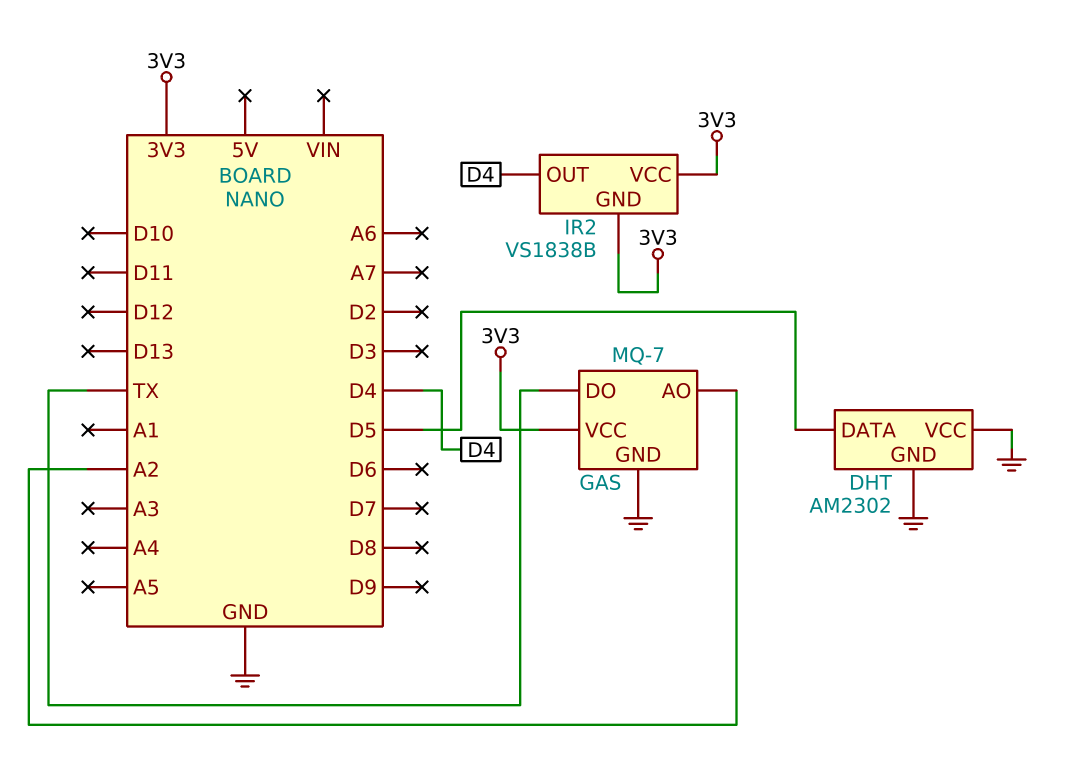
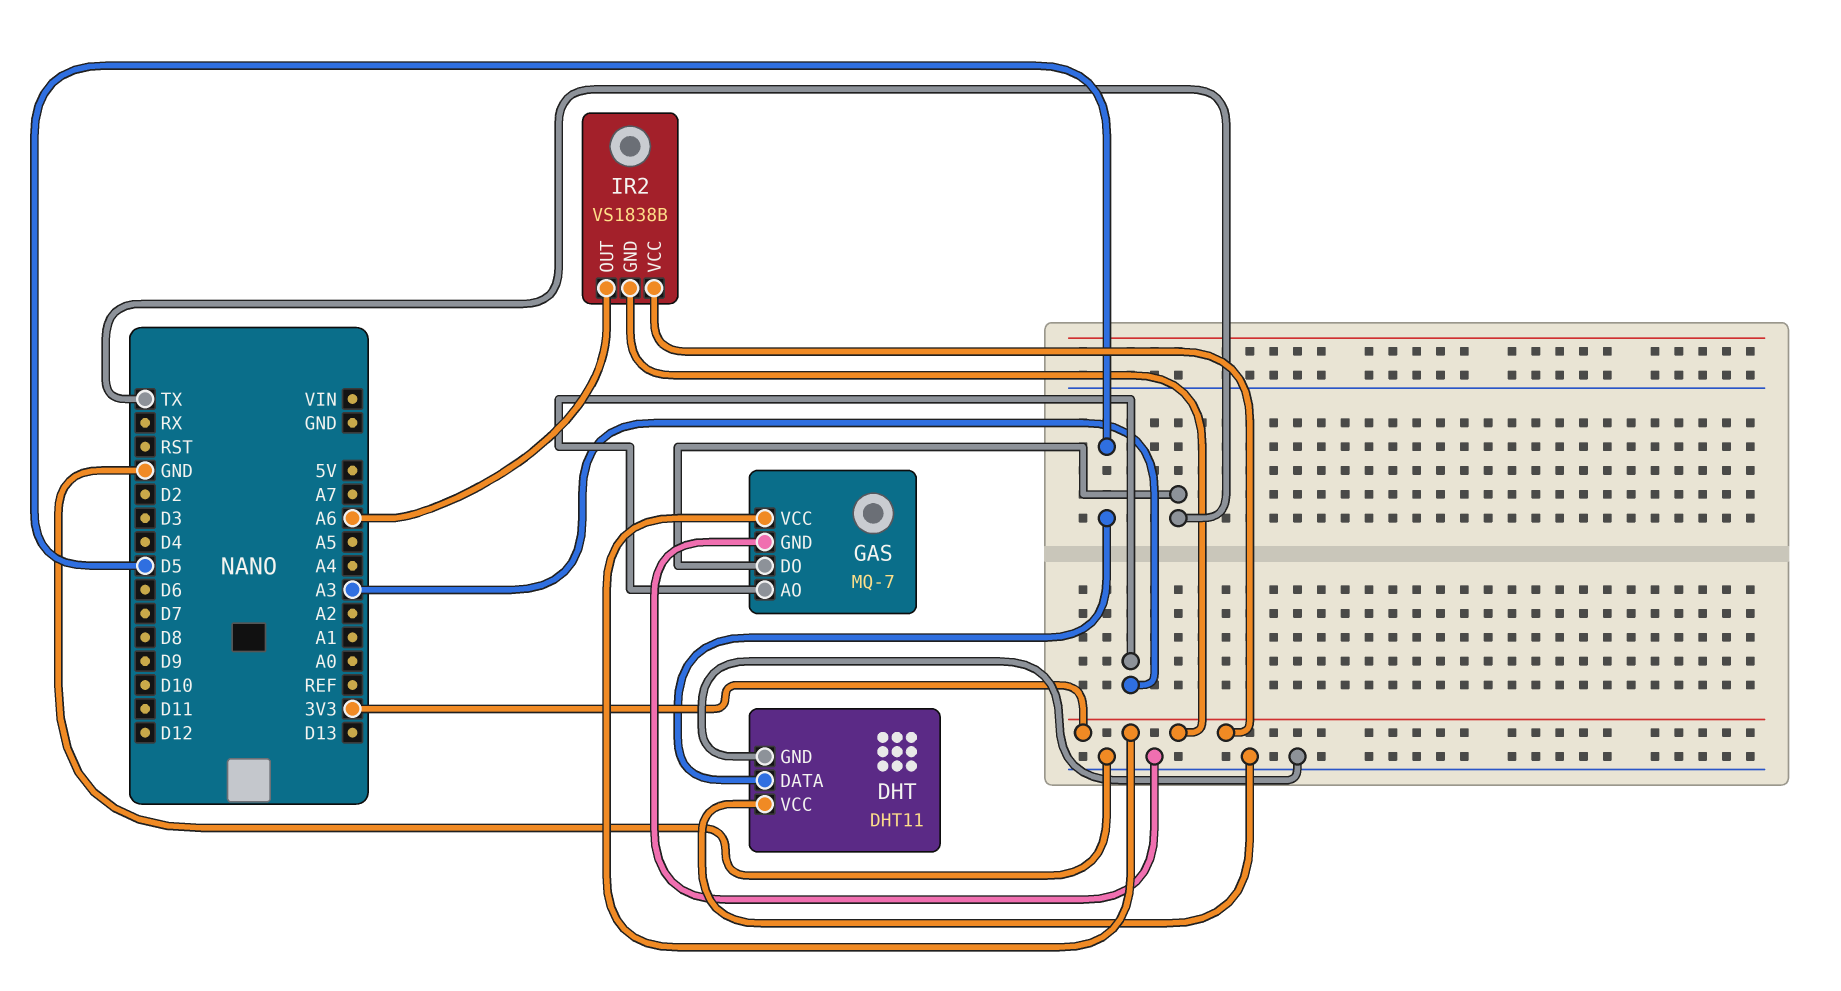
DHT: AM2302 -> DHT11
GAS pin AO: A2 -> A3
IR2 pin OUT: D4 -> A6

